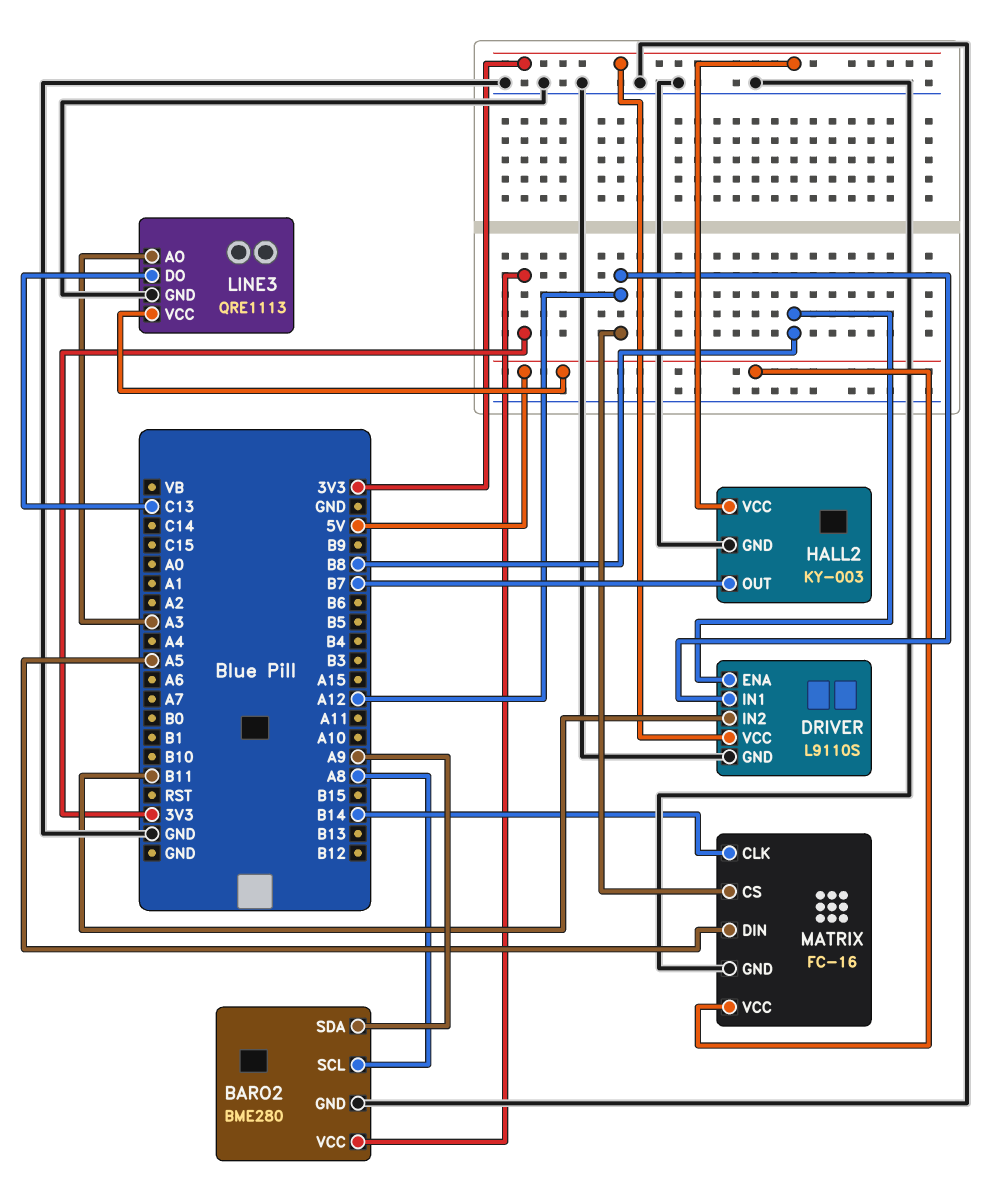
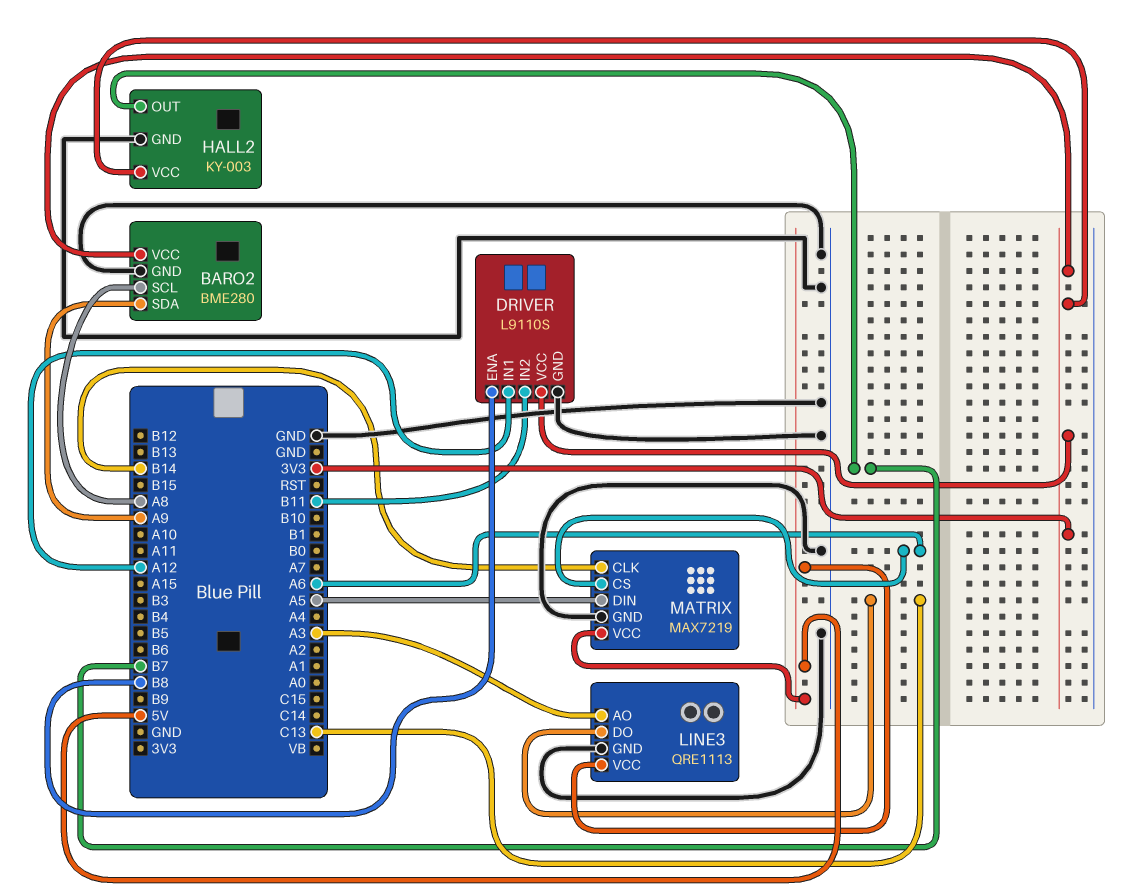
MATRIX: FC-16 -> MAX7219
MATRIX pin CS: A12 -> A6

